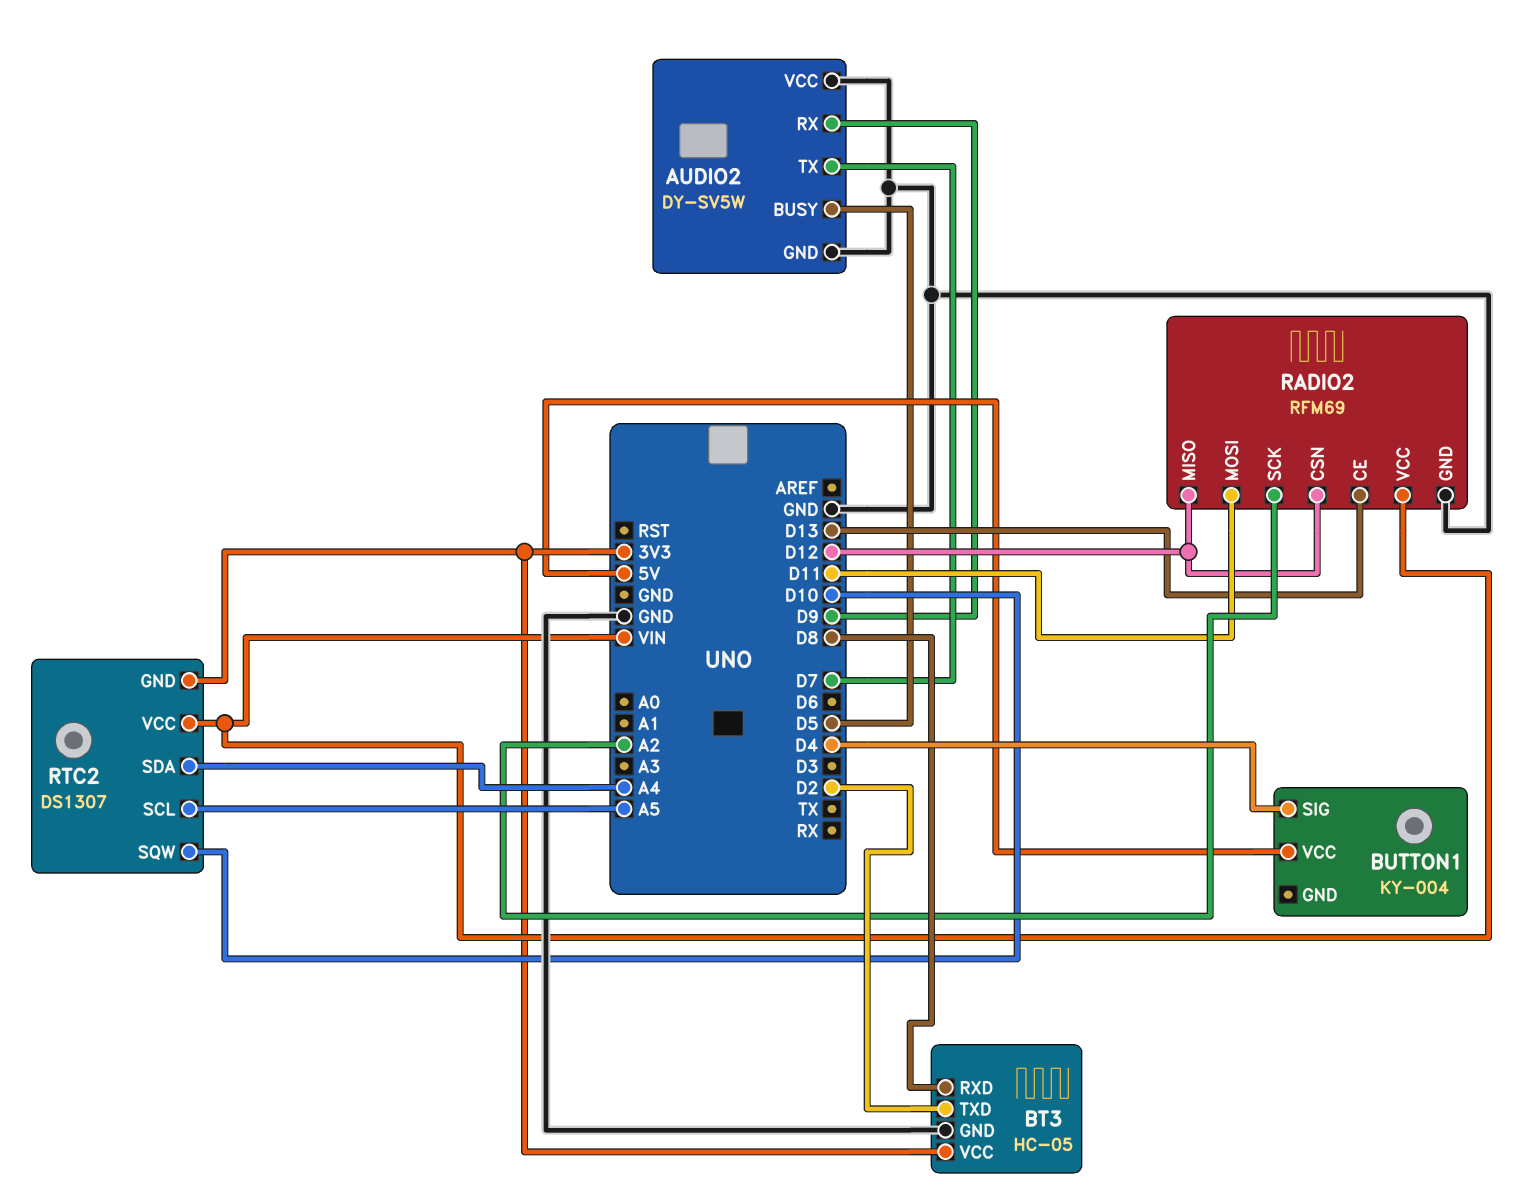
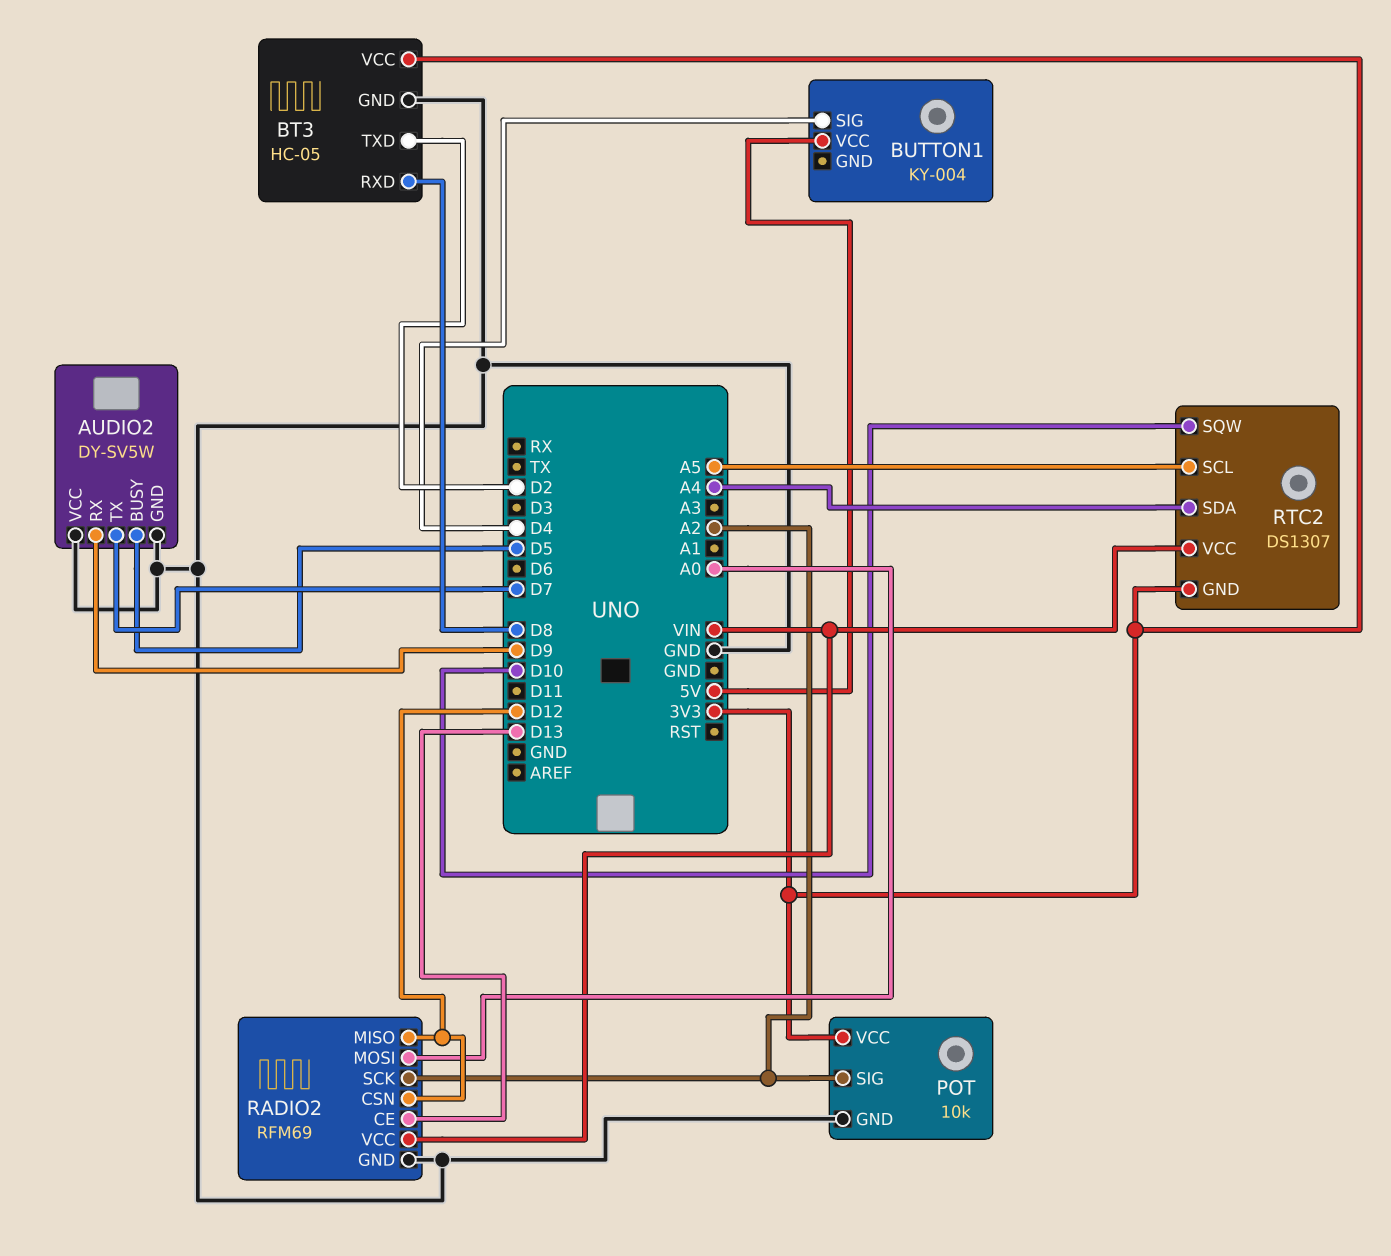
POT: none -> 10k
POT pin GND: none -> GND
POT pin SIG: none -> A2
POT pin VCC: none -> 3V3
RADIO2 pin MOSI: D11 -> A0

